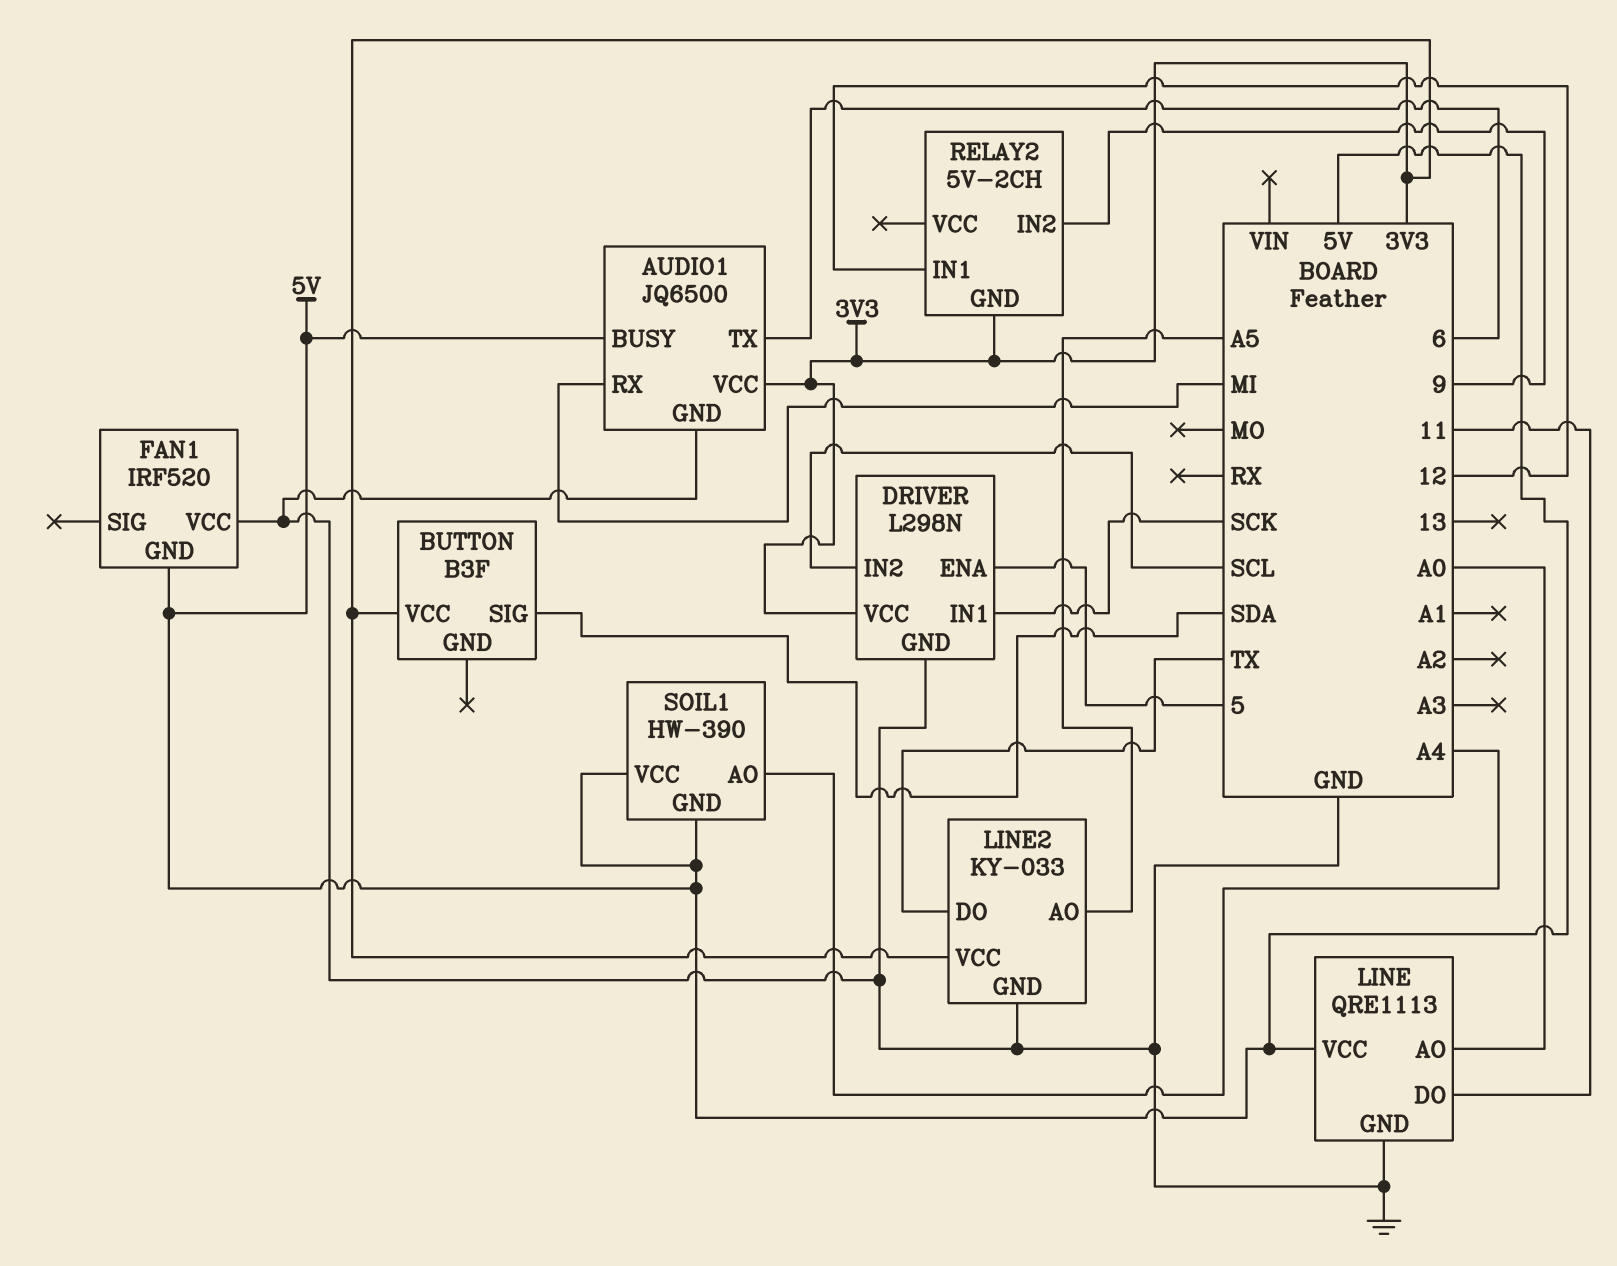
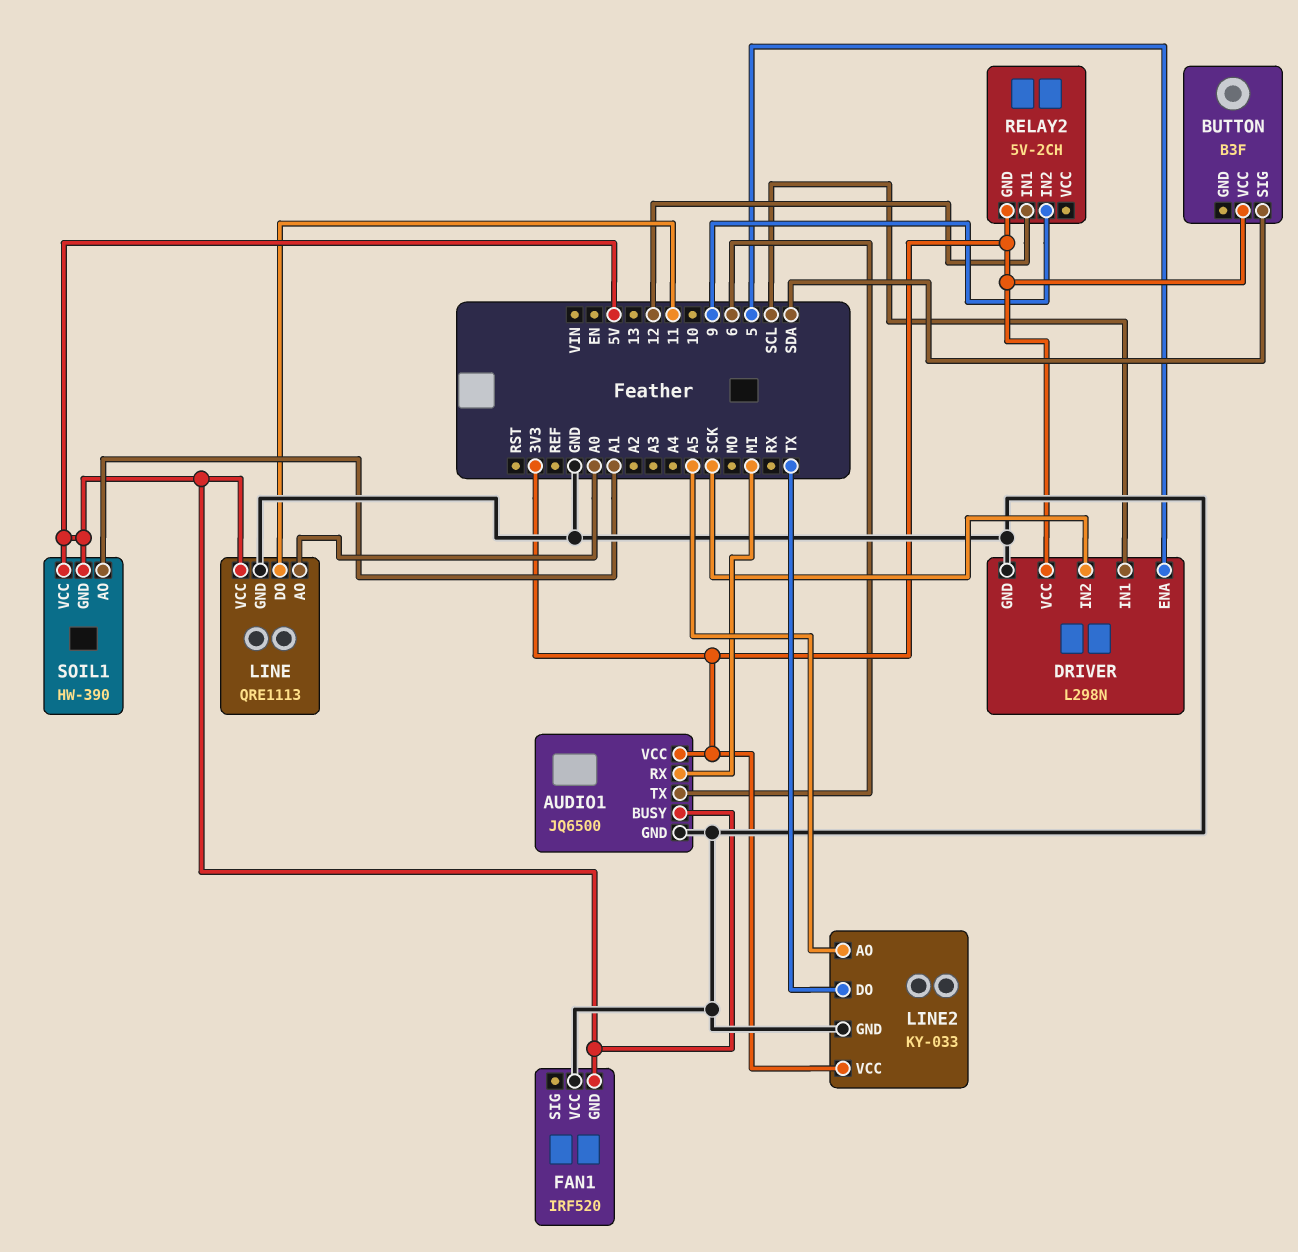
DRIVER pin IN1: SCK -> SCL
DRIVER pin IN2: SCL -> SCK
SOIL1 pin AO: A4 -> A1

